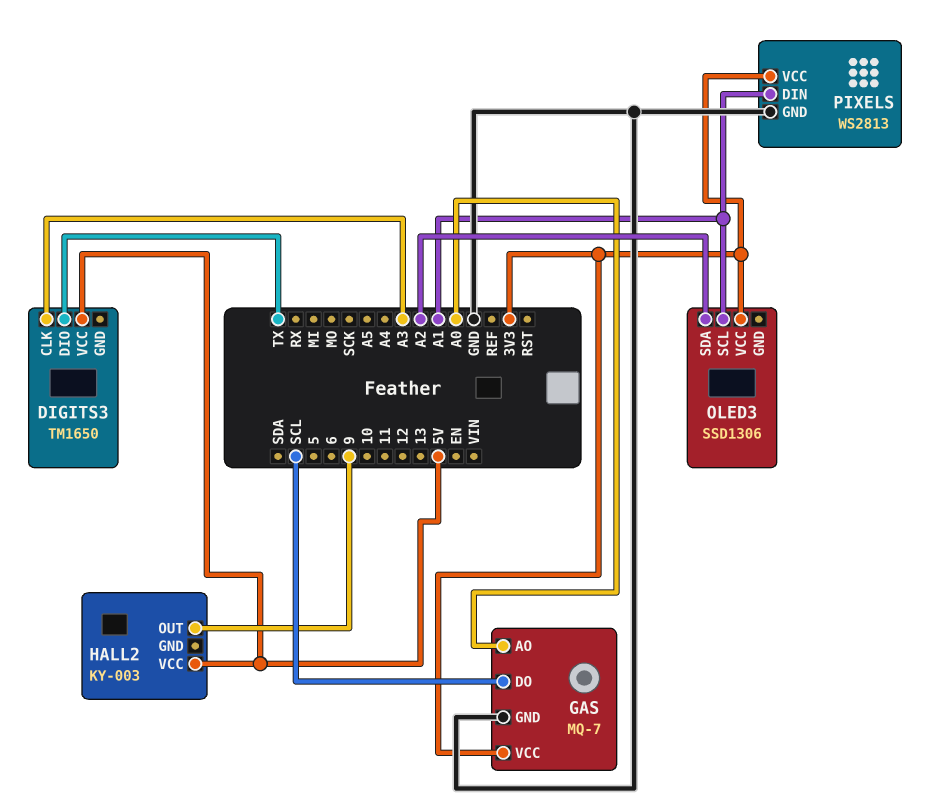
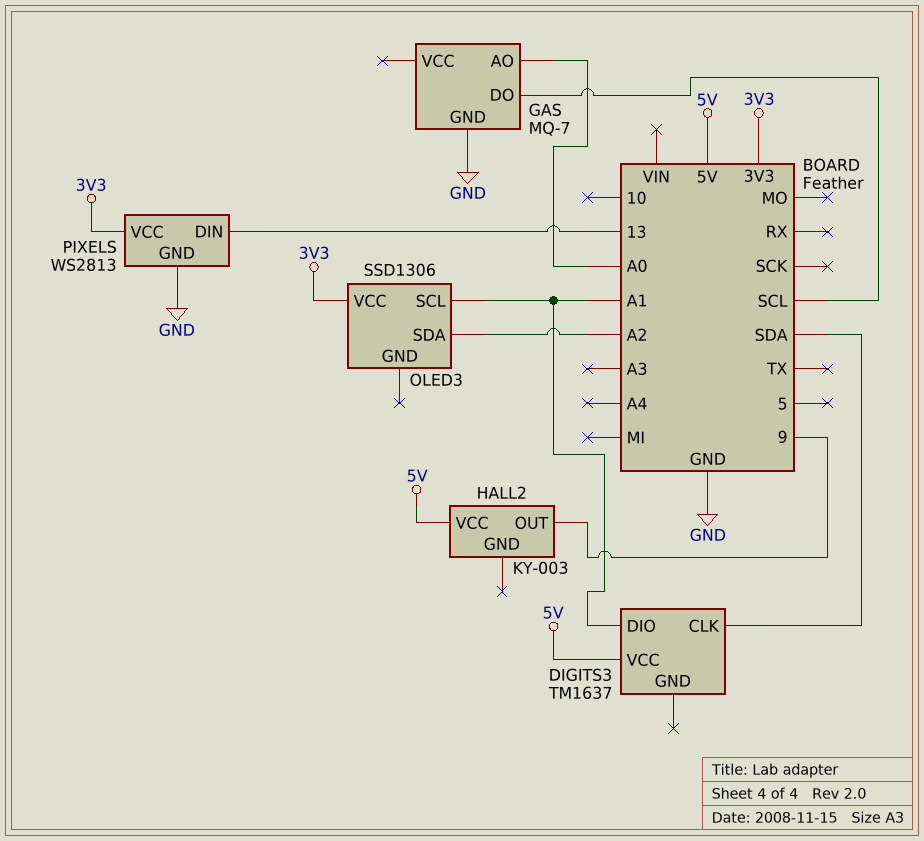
DIGITS3: TM1650 -> TM1637
DIGITS3 pin CLK: A3 -> SDA
DIGITS3 pin DIO: TX -> A1
GAS pin VCC: 3V3 -> none
PIXELS pin DIN: A1 -> 13

